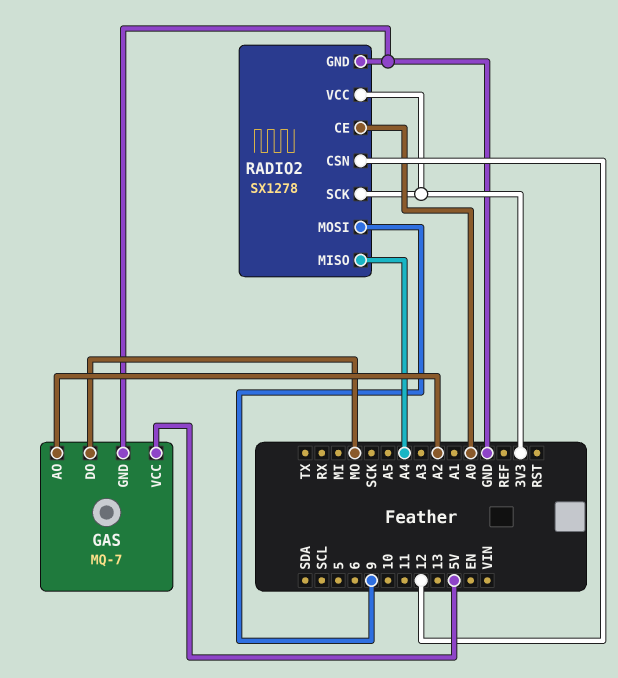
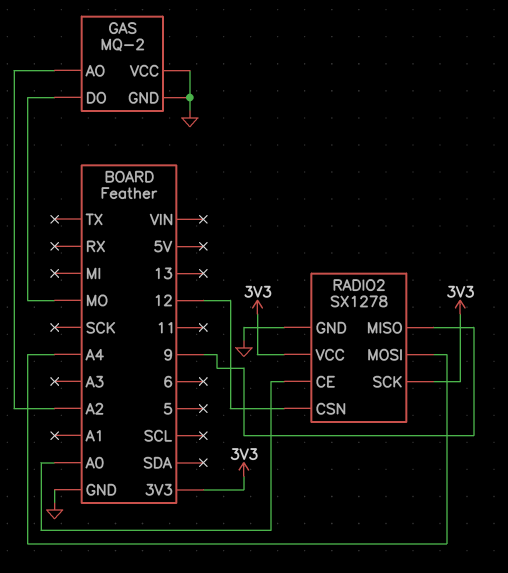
GAS: MQ-7 -> MQ-2
GAS pin VCC: 5V -> GND
RADIO2 pin MISO: A4 -> 9
RADIO2 pin MOSI: 9 -> A4

